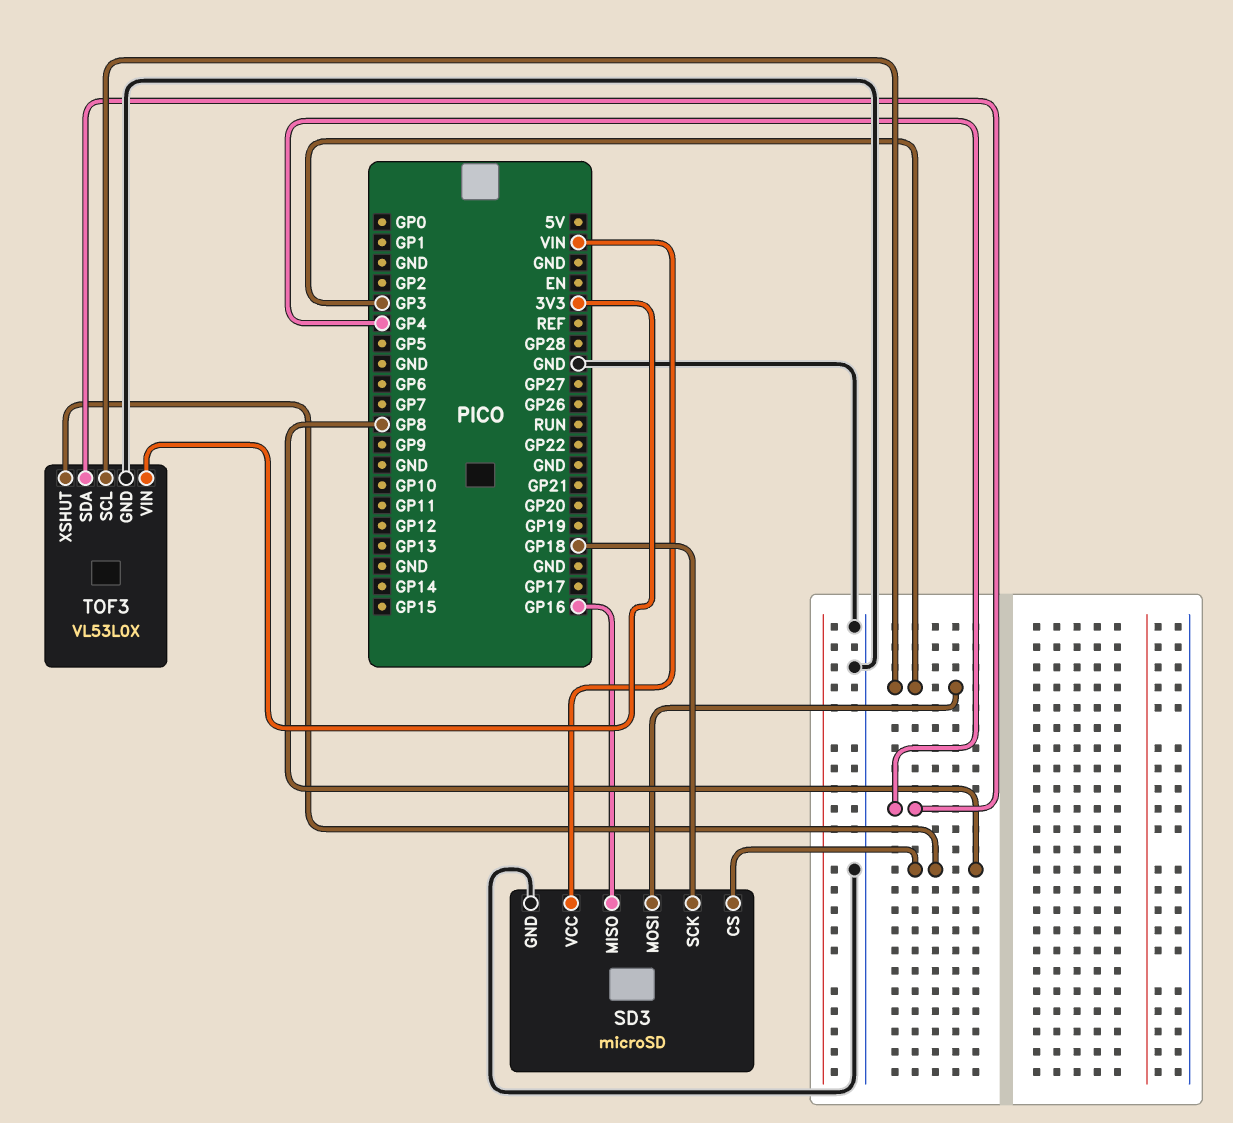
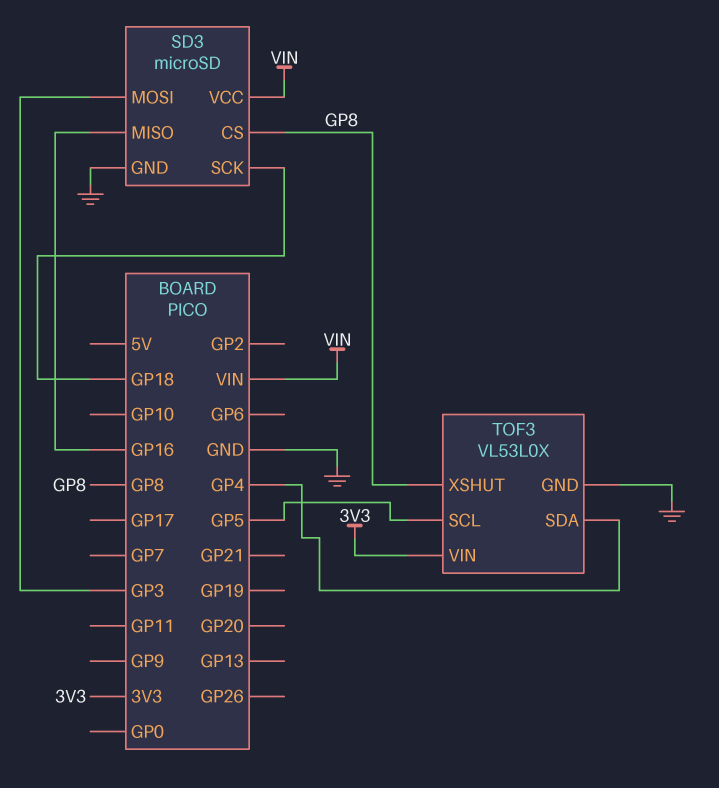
TOF3 pin SCL: GP3 -> GP5

